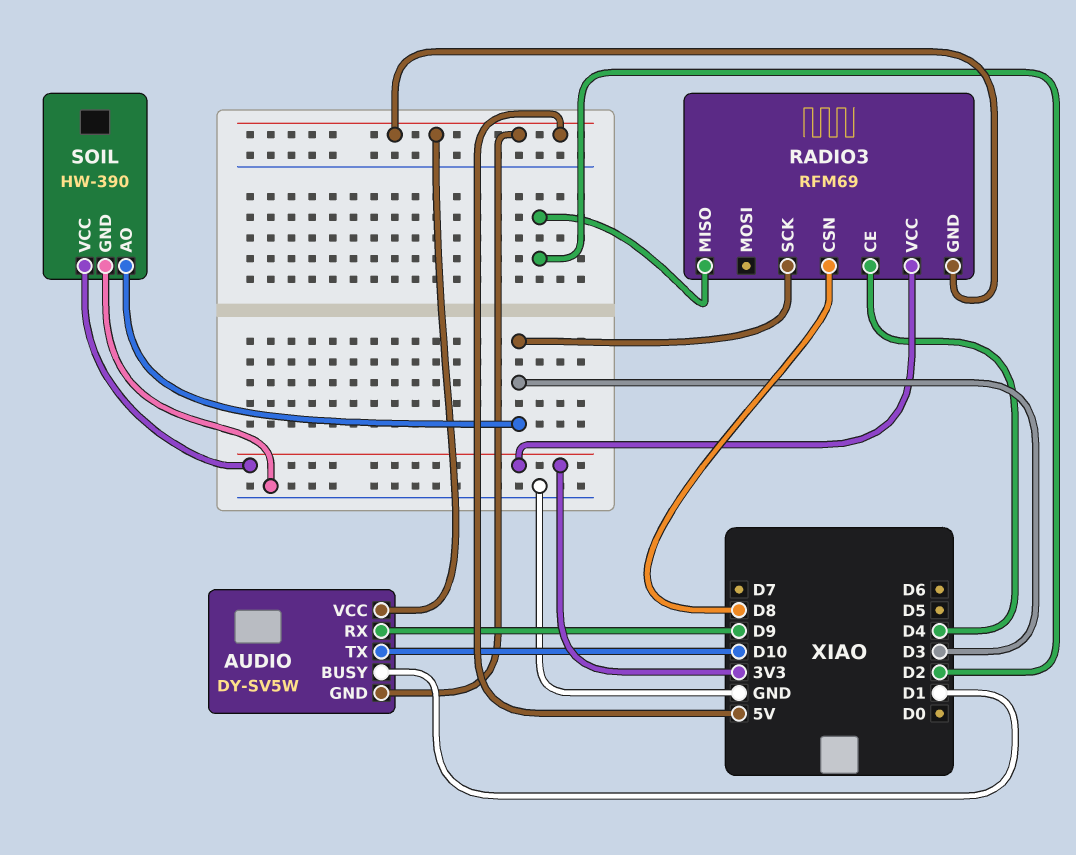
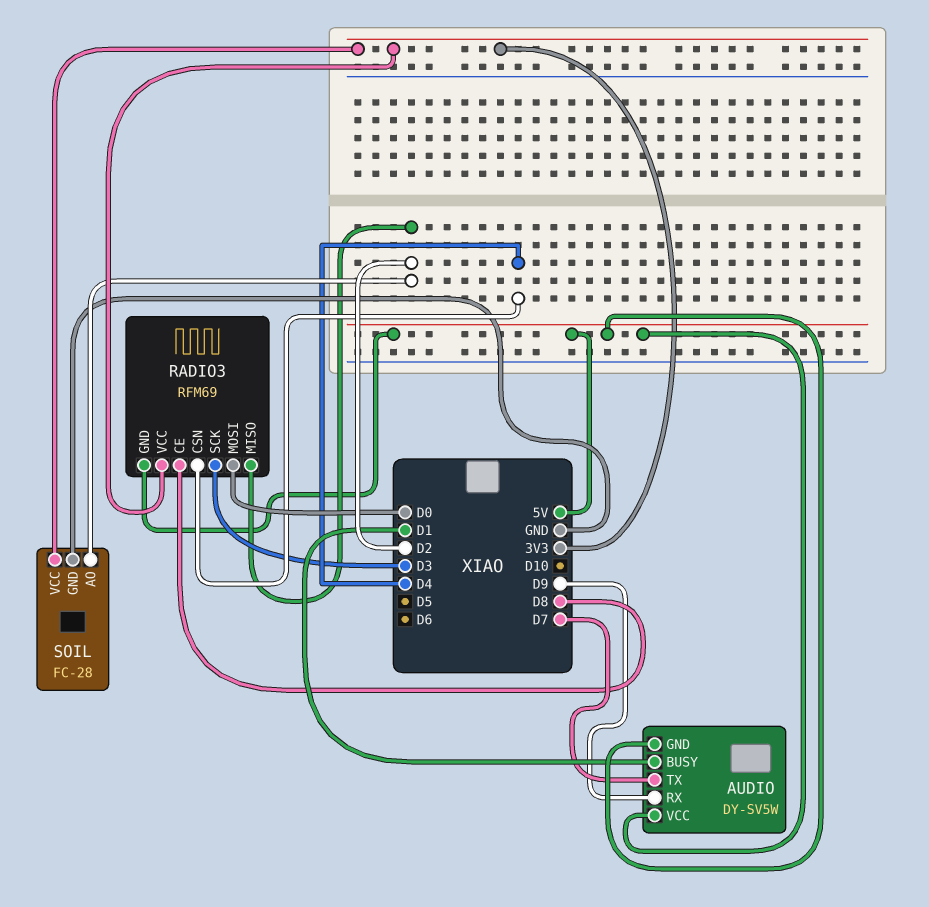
AUDIO pin TX: D10 -> D7
RADIO3 pin CE: D4 -> D8
RADIO3 pin CSN: D8 -> D4
RADIO3 pin MOSI: none -> D0
SOIL: HW-390 -> FC-28
SOIL pin AO: D3 -> D2

